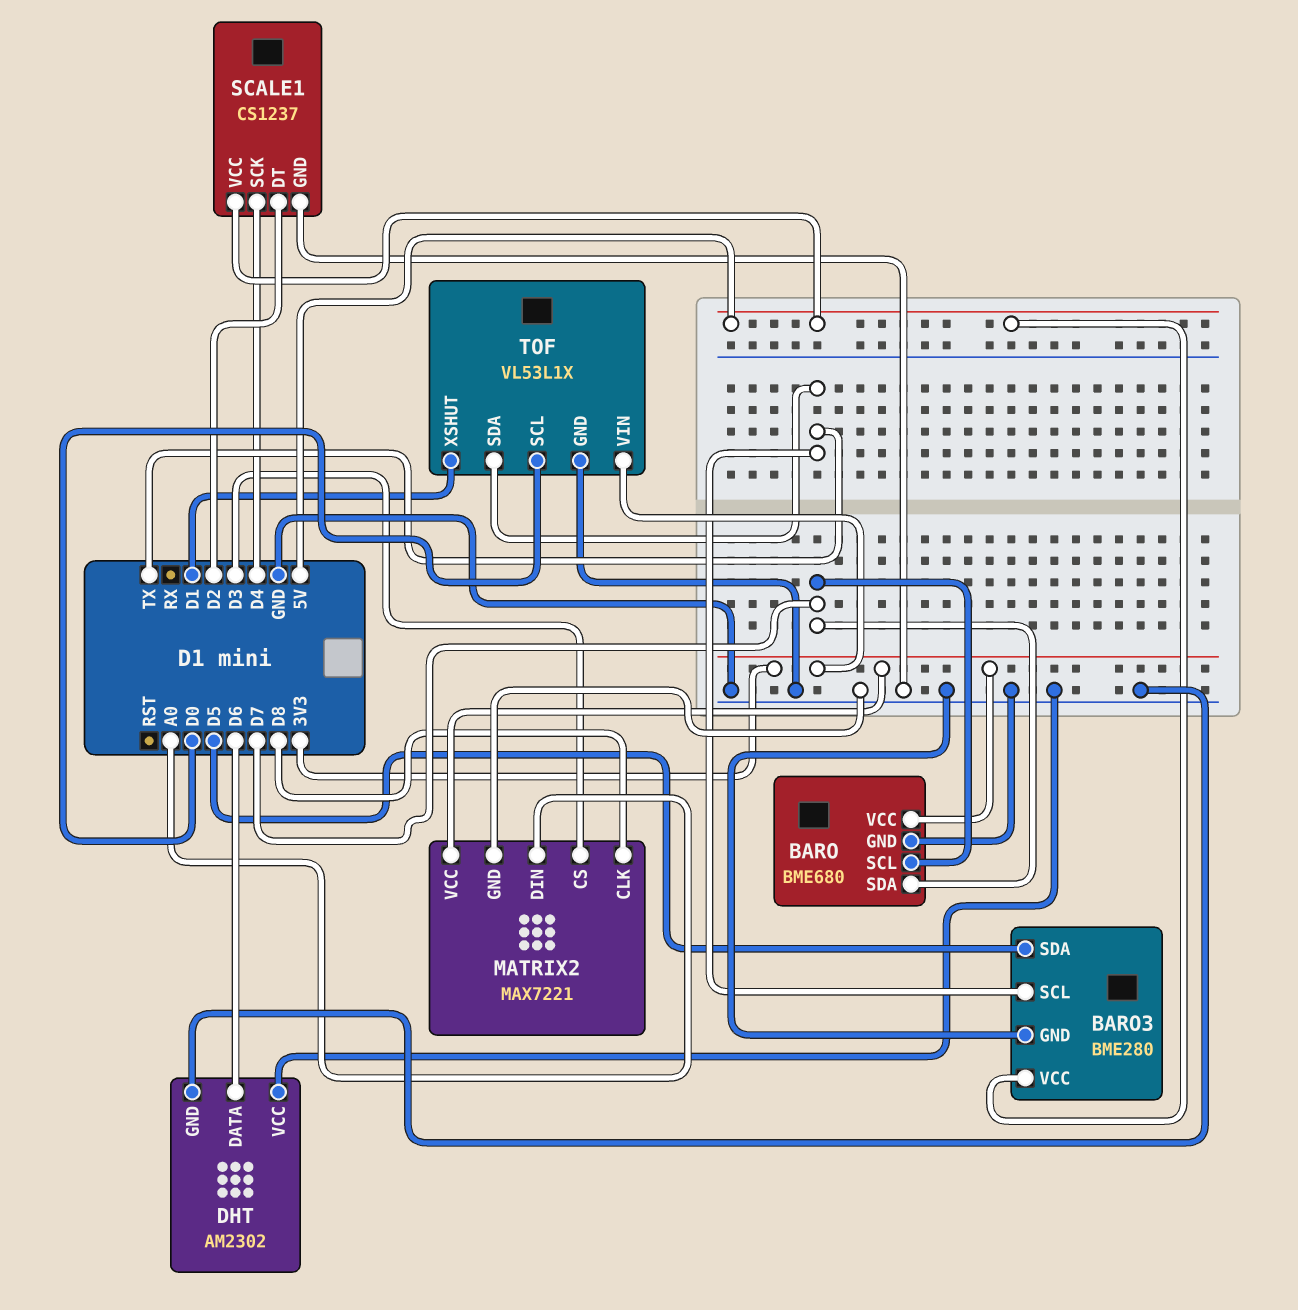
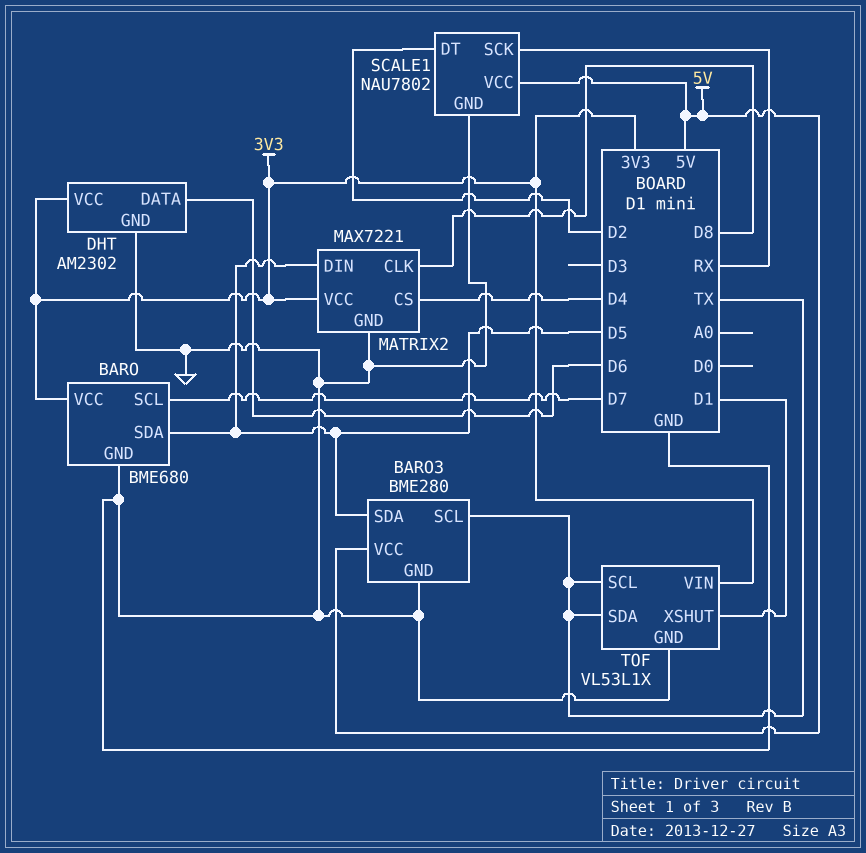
BARO pin SDA: D7 -> D5
DHT pin VCC: GND -> 3V3
MATRIX2 pin CS: D3 -> D4
MATRIX2 pin DIN: A0 -> D5
SCALE1: CS1237 -> NAU7802
SCALE1 pin SCK: D4 -> RX
TOF pin SCL: D0 -> TX

